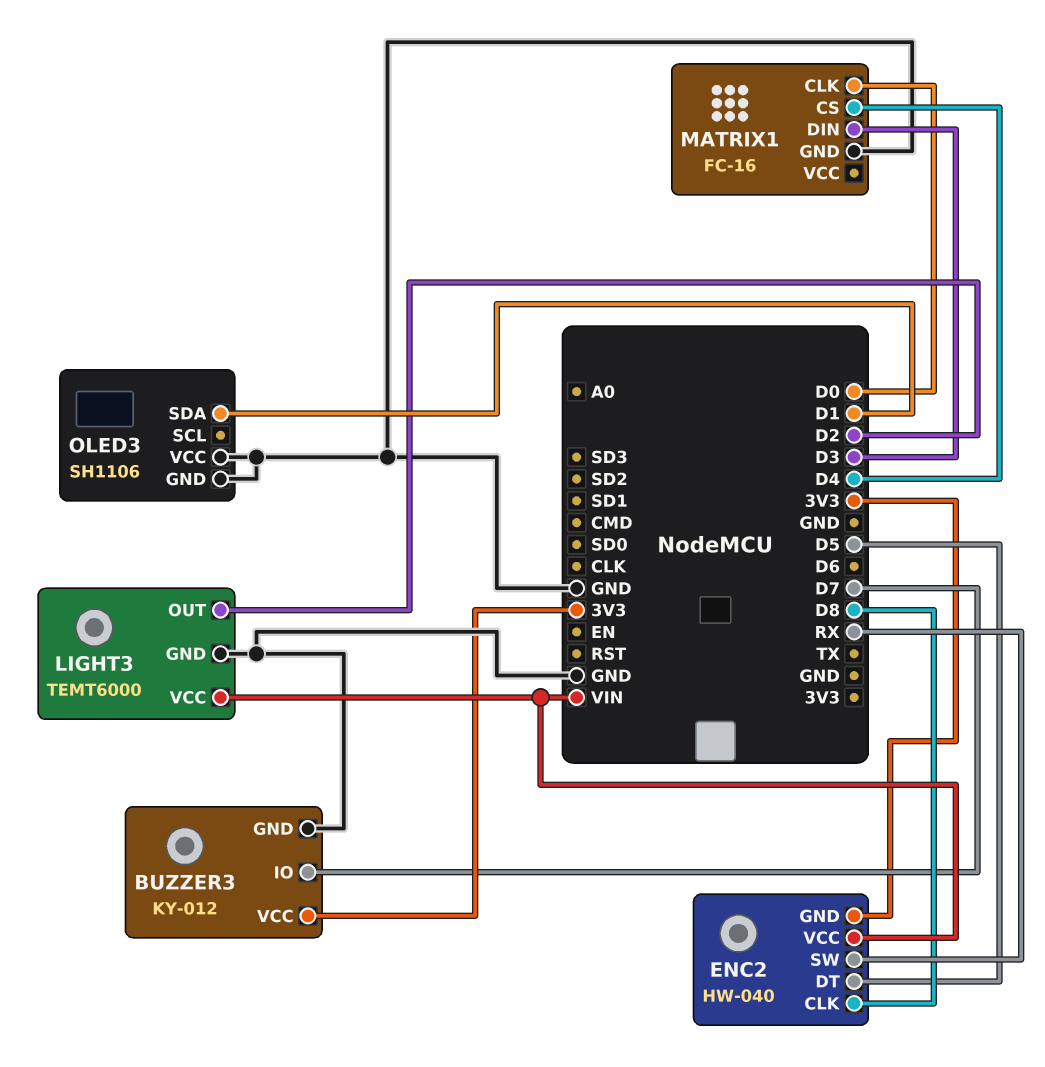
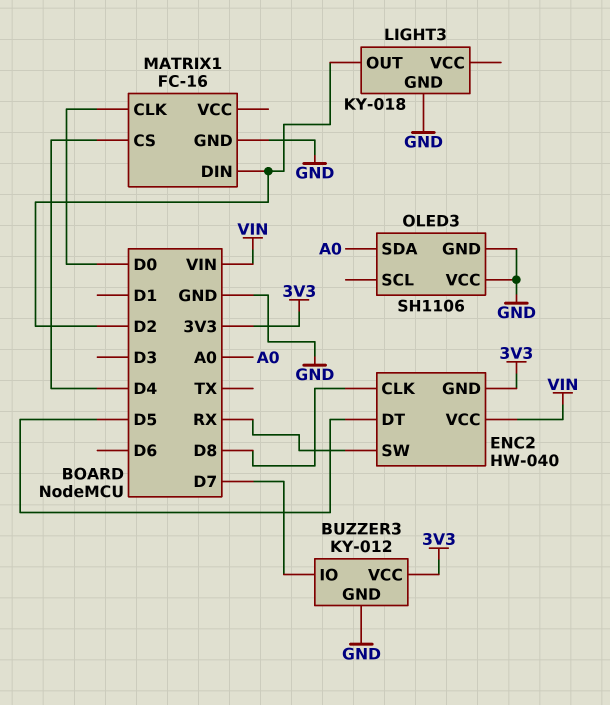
LIGHT3: TEMT6000 -> KY-018
LIGHT3 pin VCC: VIN -> none
MATRIX1 pin DIN: D3 -> D2
OLED3 pin SDA: D1 -> A0

